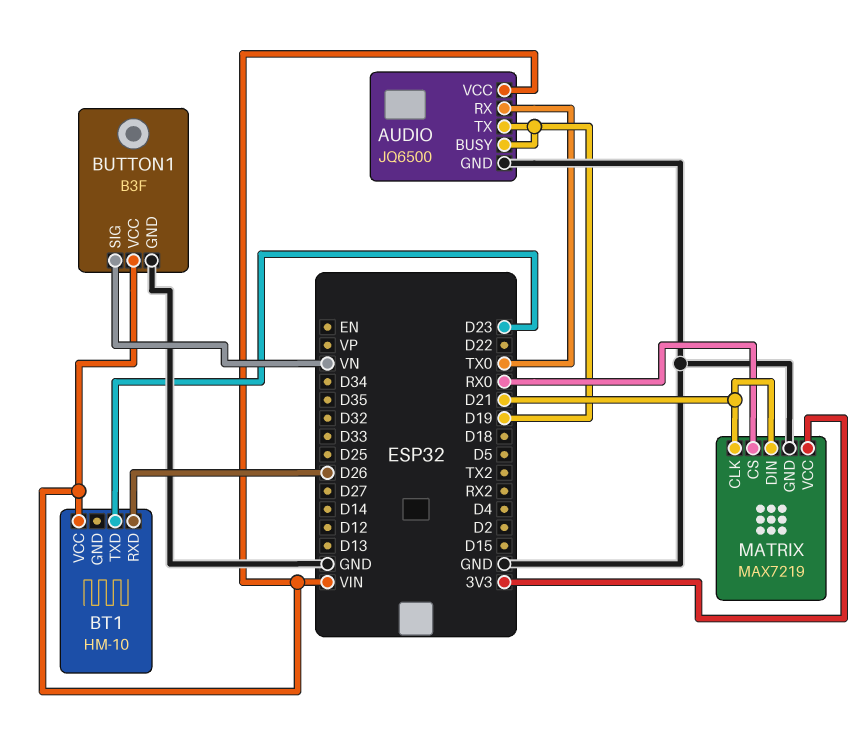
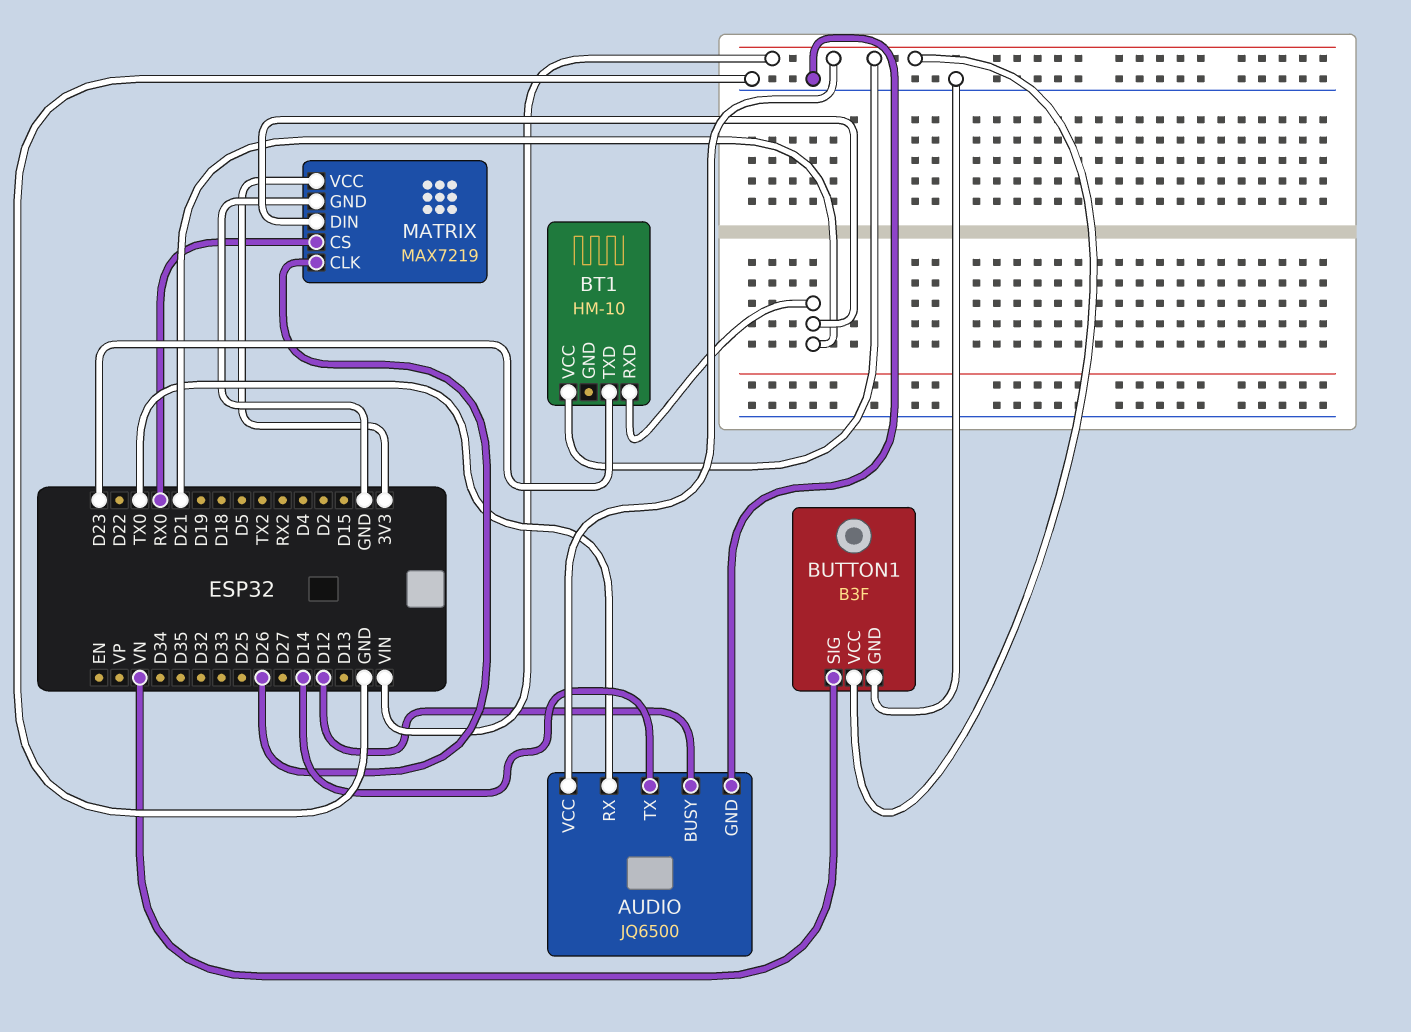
AUDIO pin BUSY: D19 -> D12
AUDIO pin TX: D19 -> D14
BT1 pin RXD: D26 -> D21
MATRIX pin CLK: D21 -> D26

